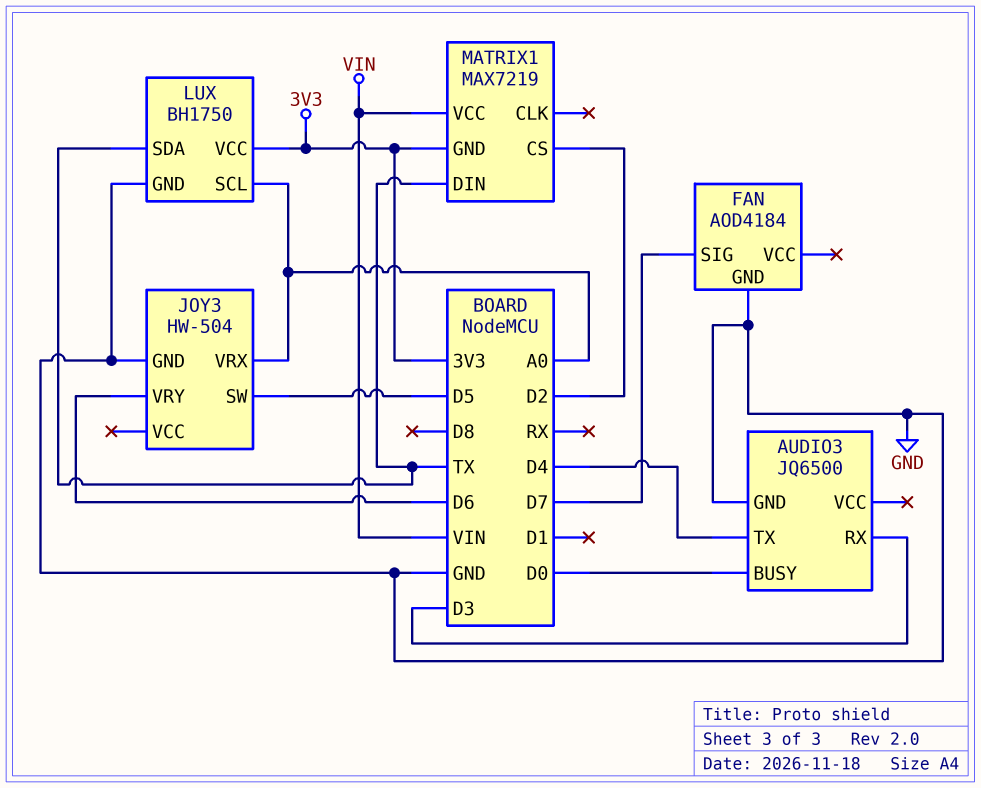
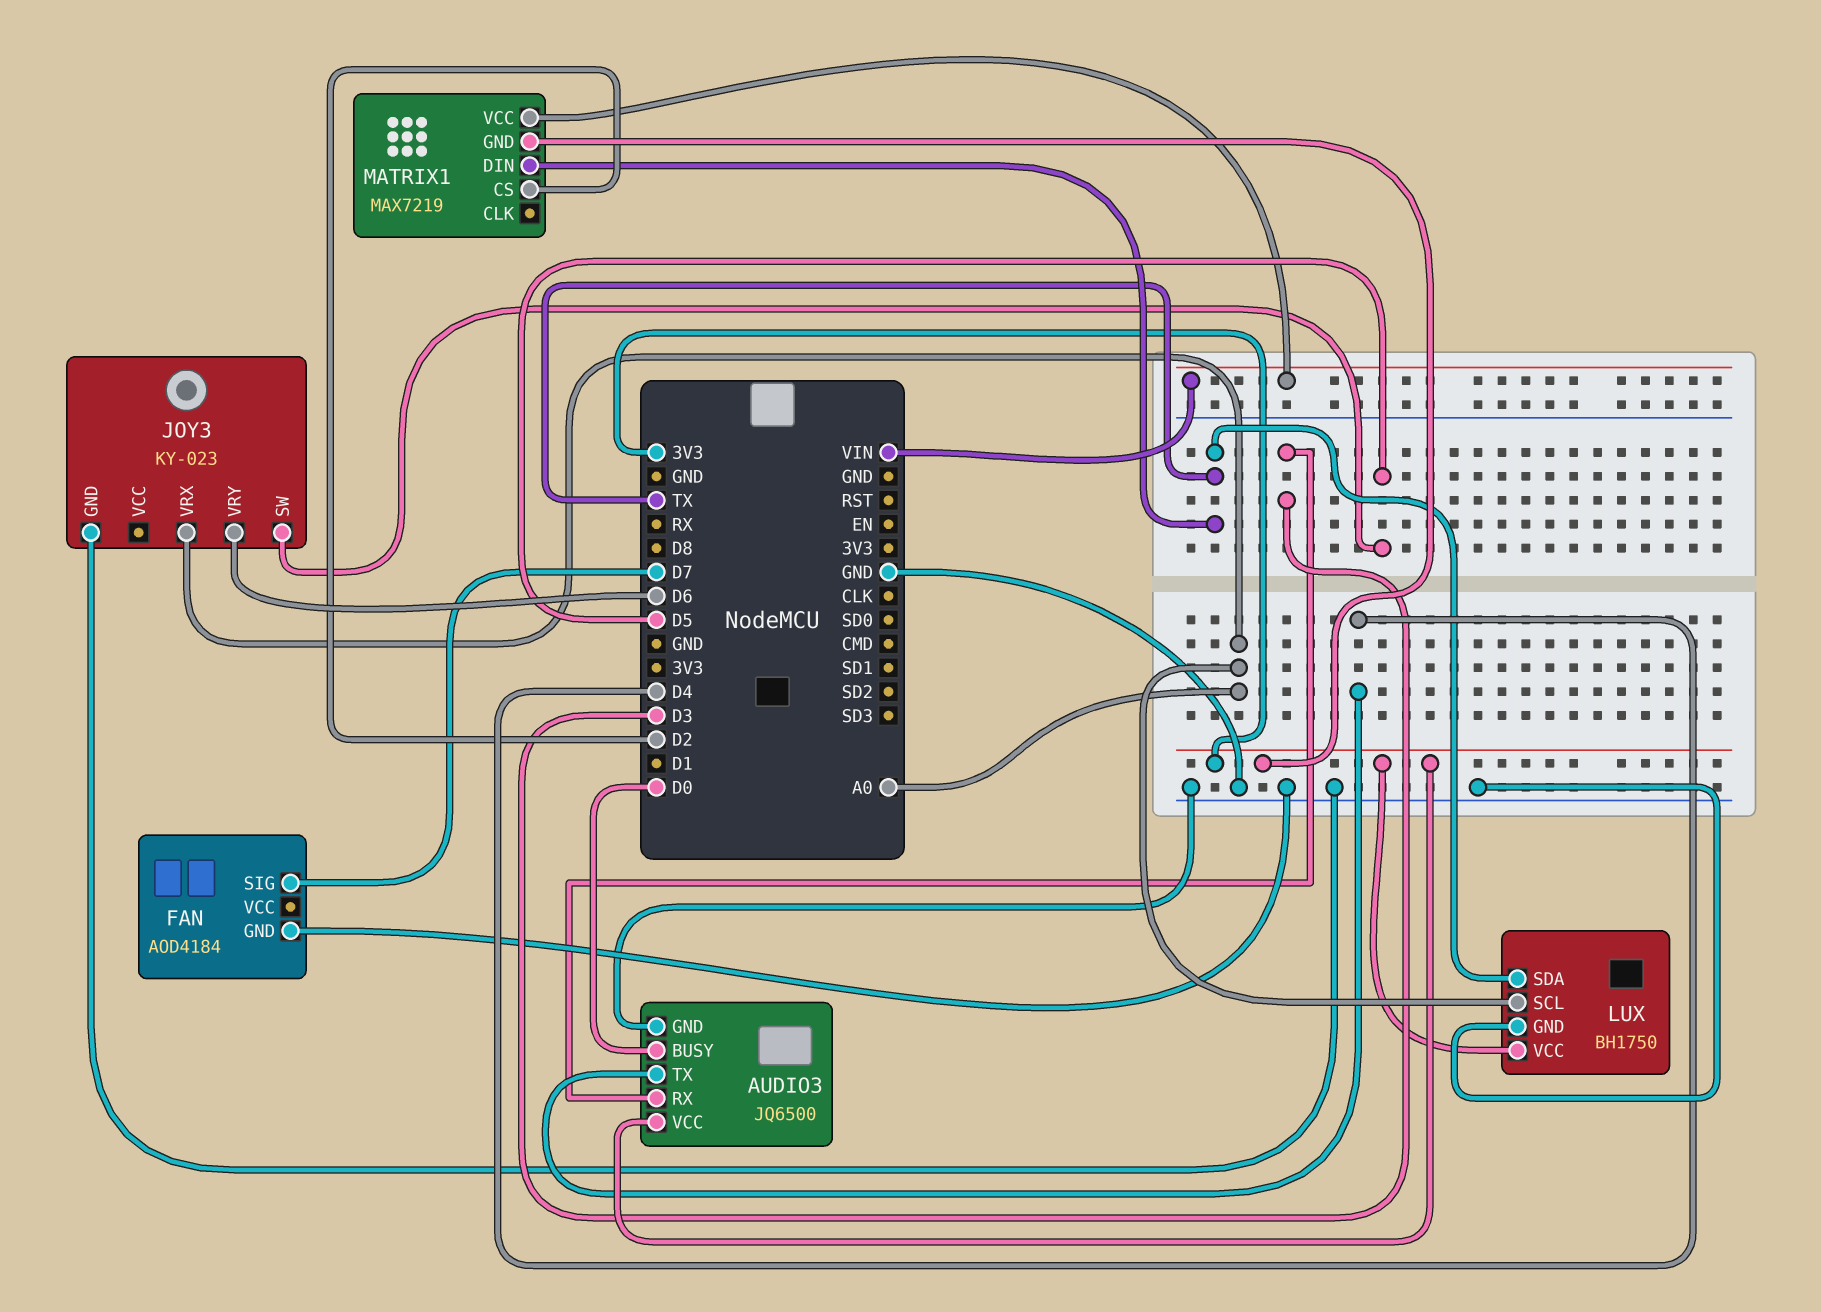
AUDIO3 pin VCC: none -> 3V3
JOY3: HW-504 -> KY-023

